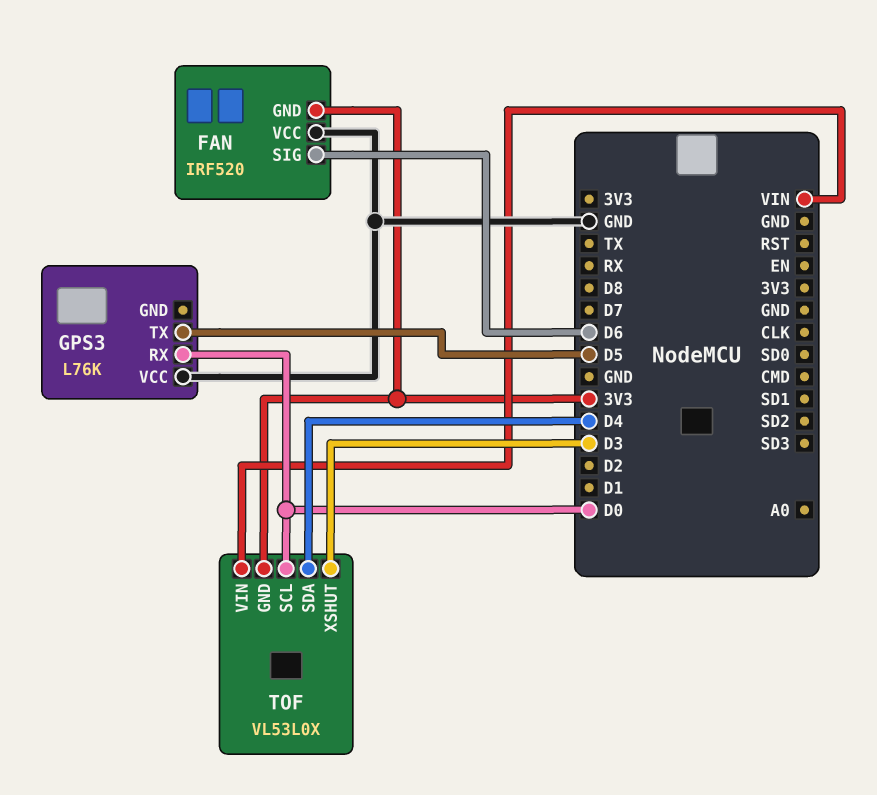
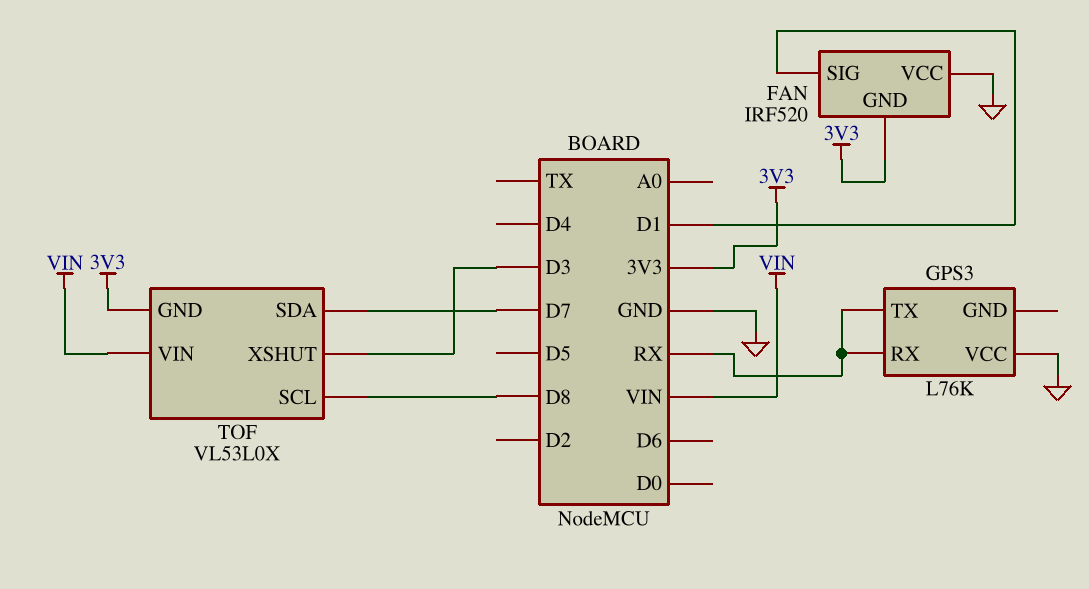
FAN pin SIG: D6 -> D1
GPS3 pin RX: D0 -> RX
GPS3 pin TX: D5 -> RX
TOF pin SCL: D0 -> D8
TOF pin SDA: D4 -> D7

